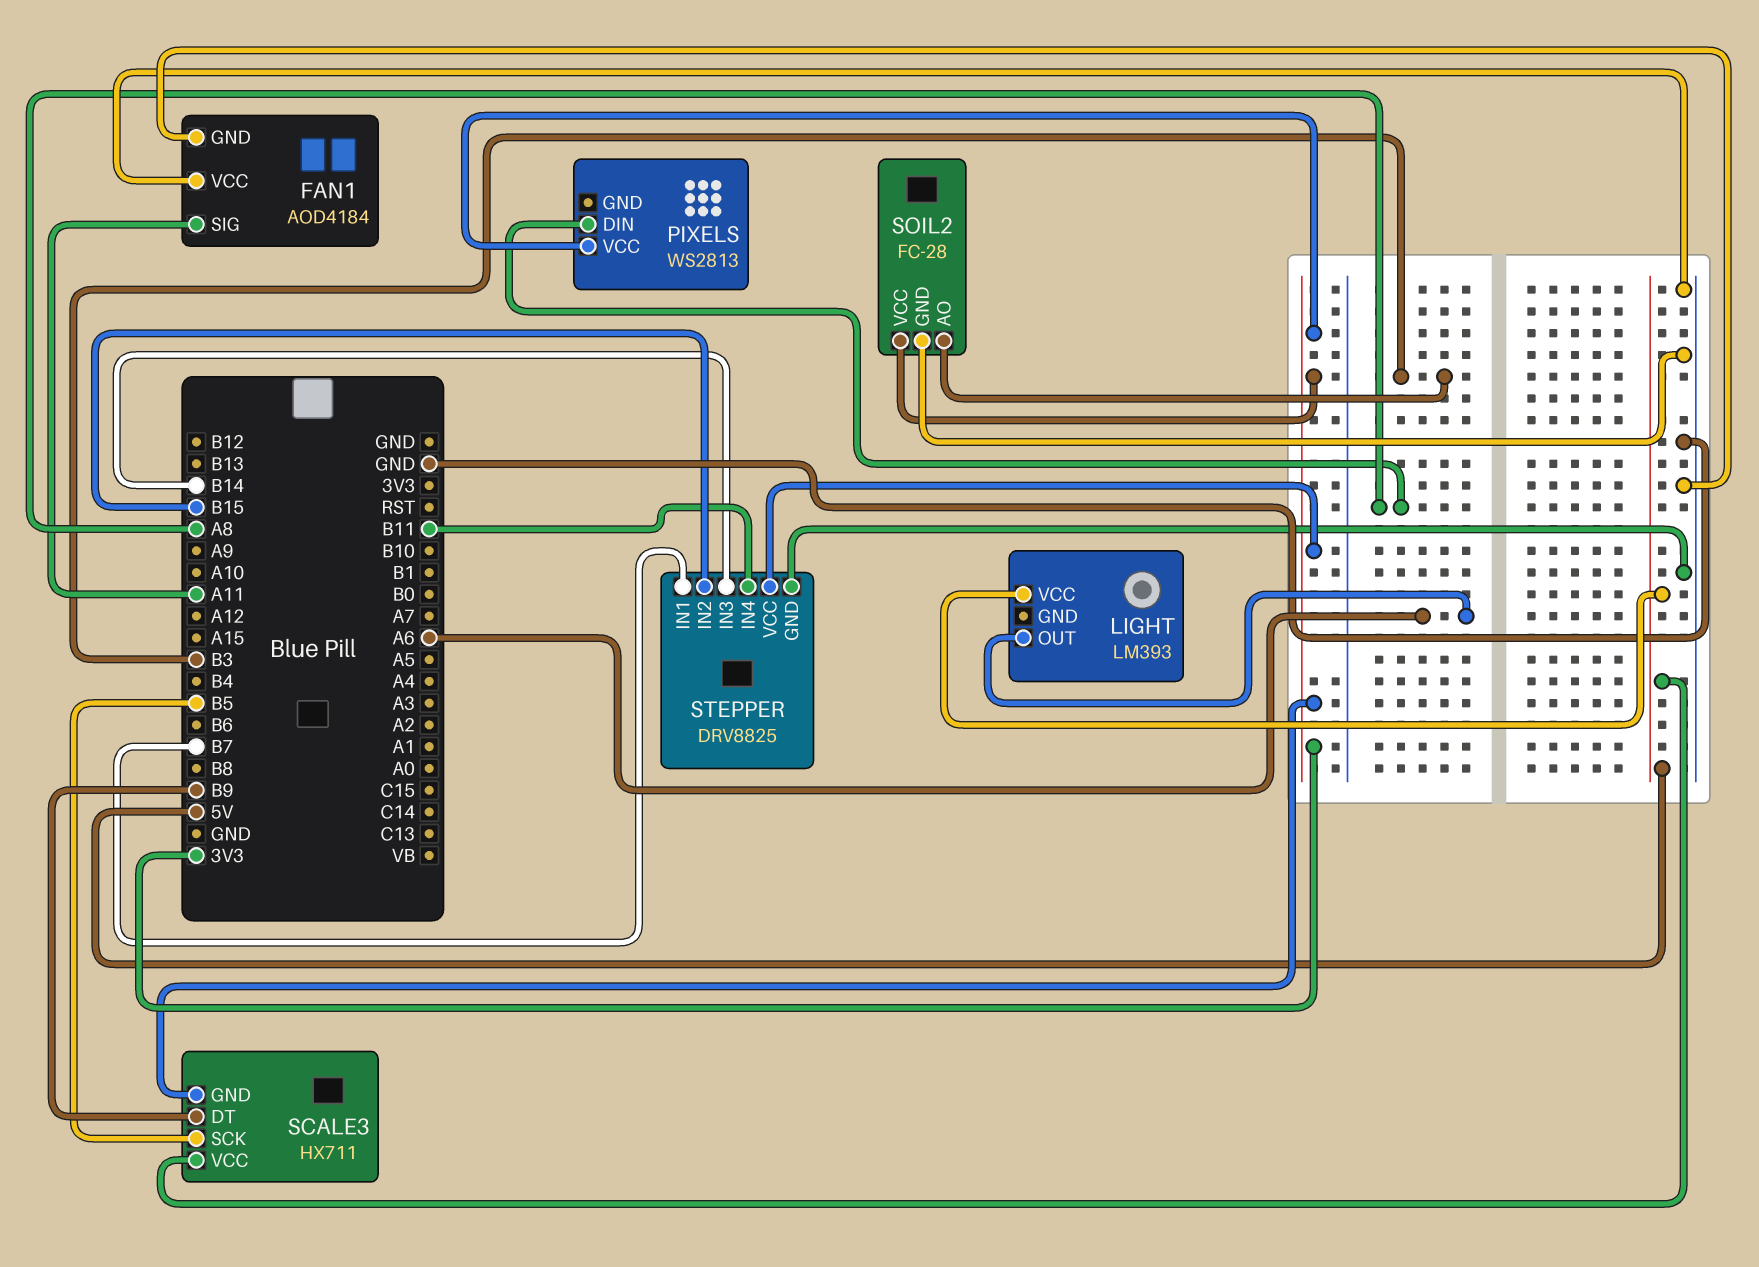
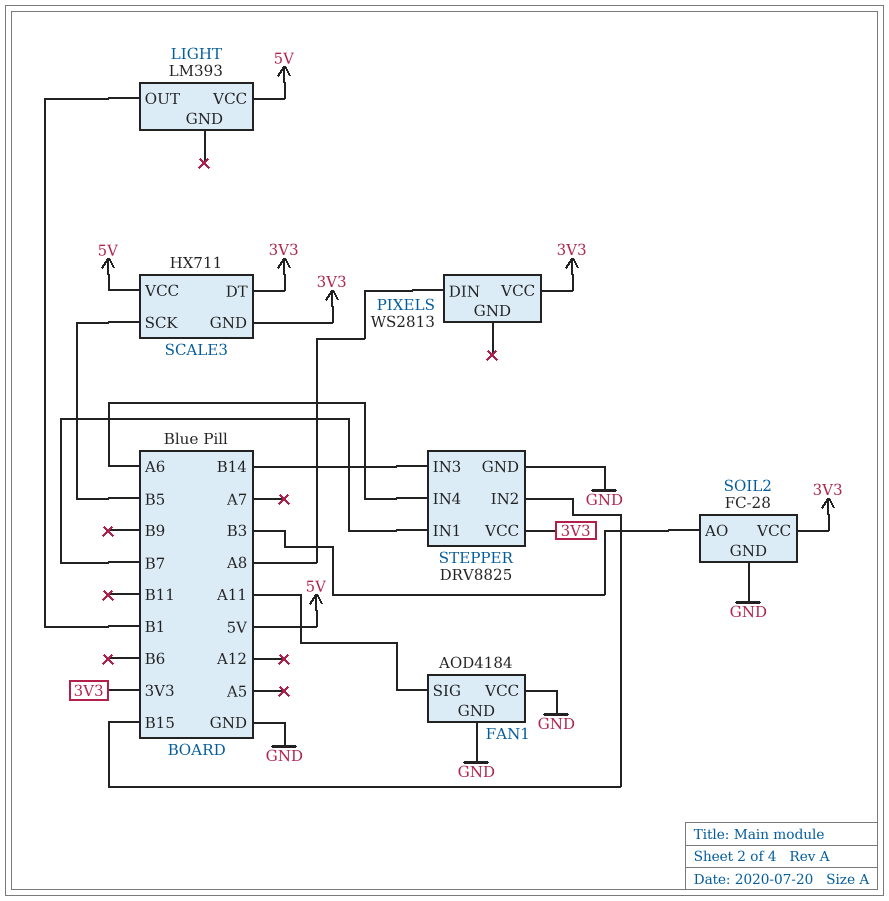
LIGHT pin OUT: A6 -> B1
SCALE3 pin DT: B9 -> 3V3
STEPPER pin IN4: B11 -> A6

